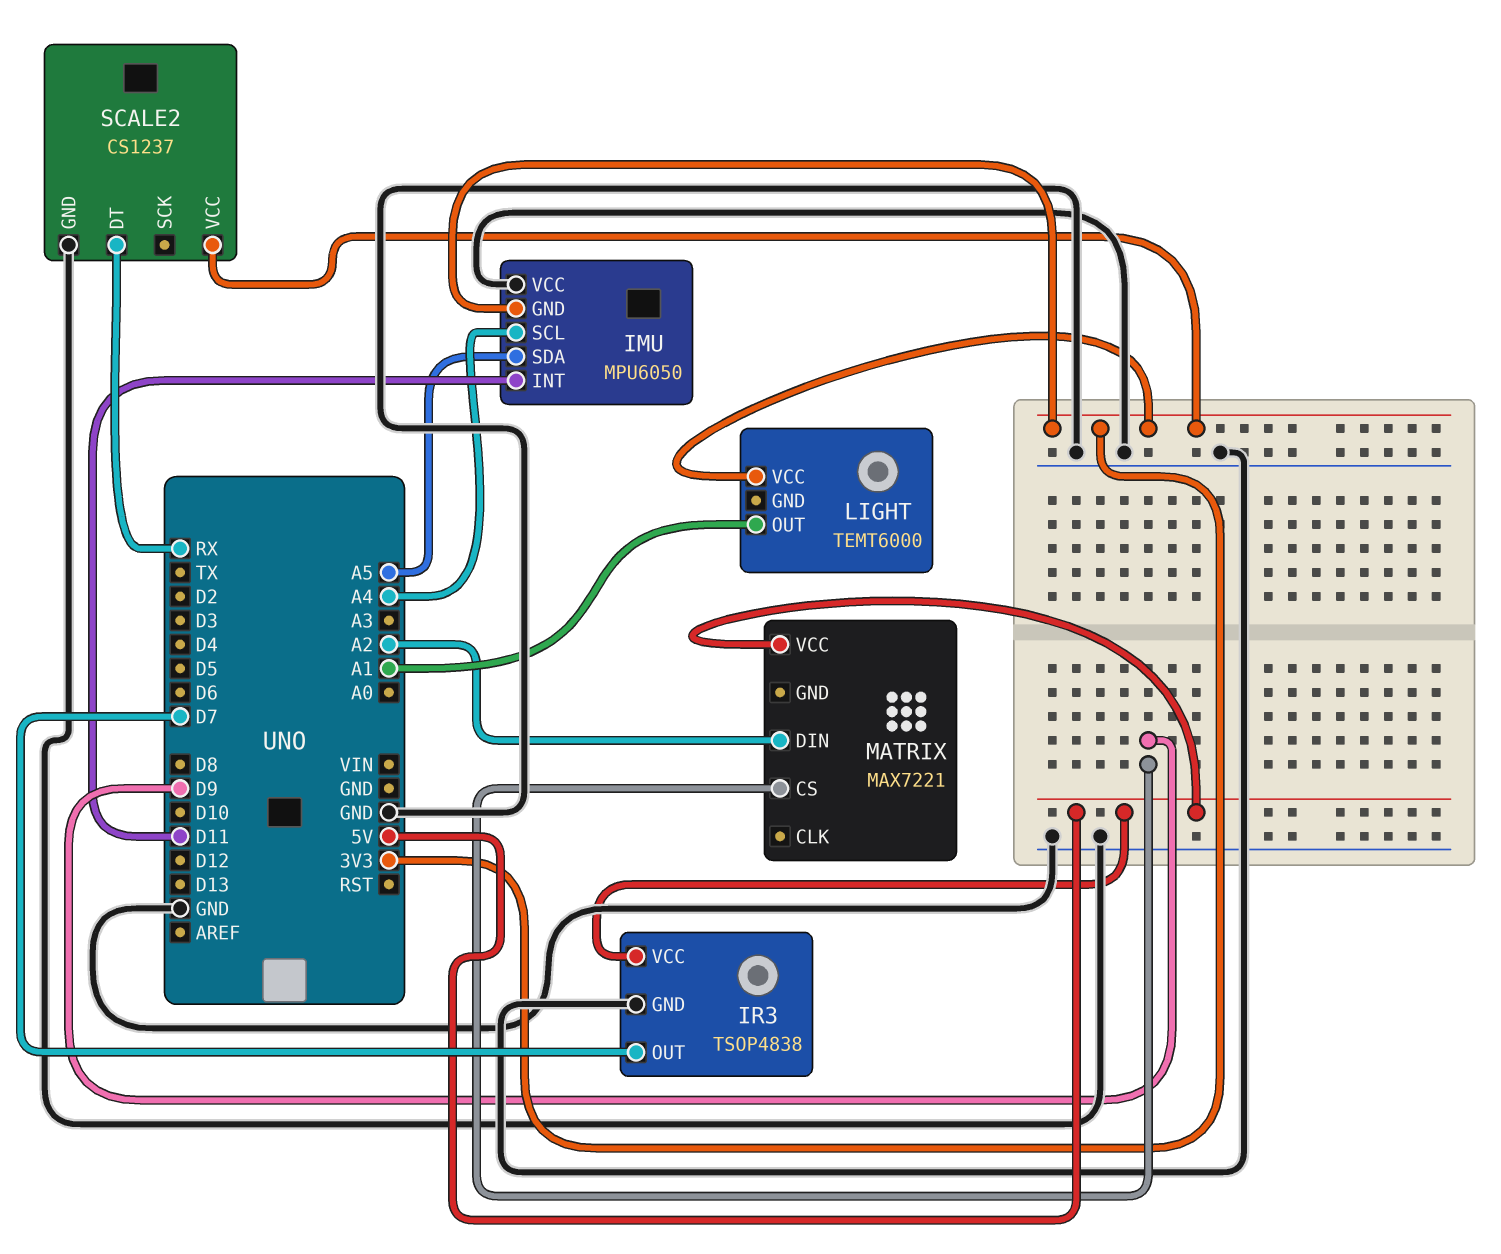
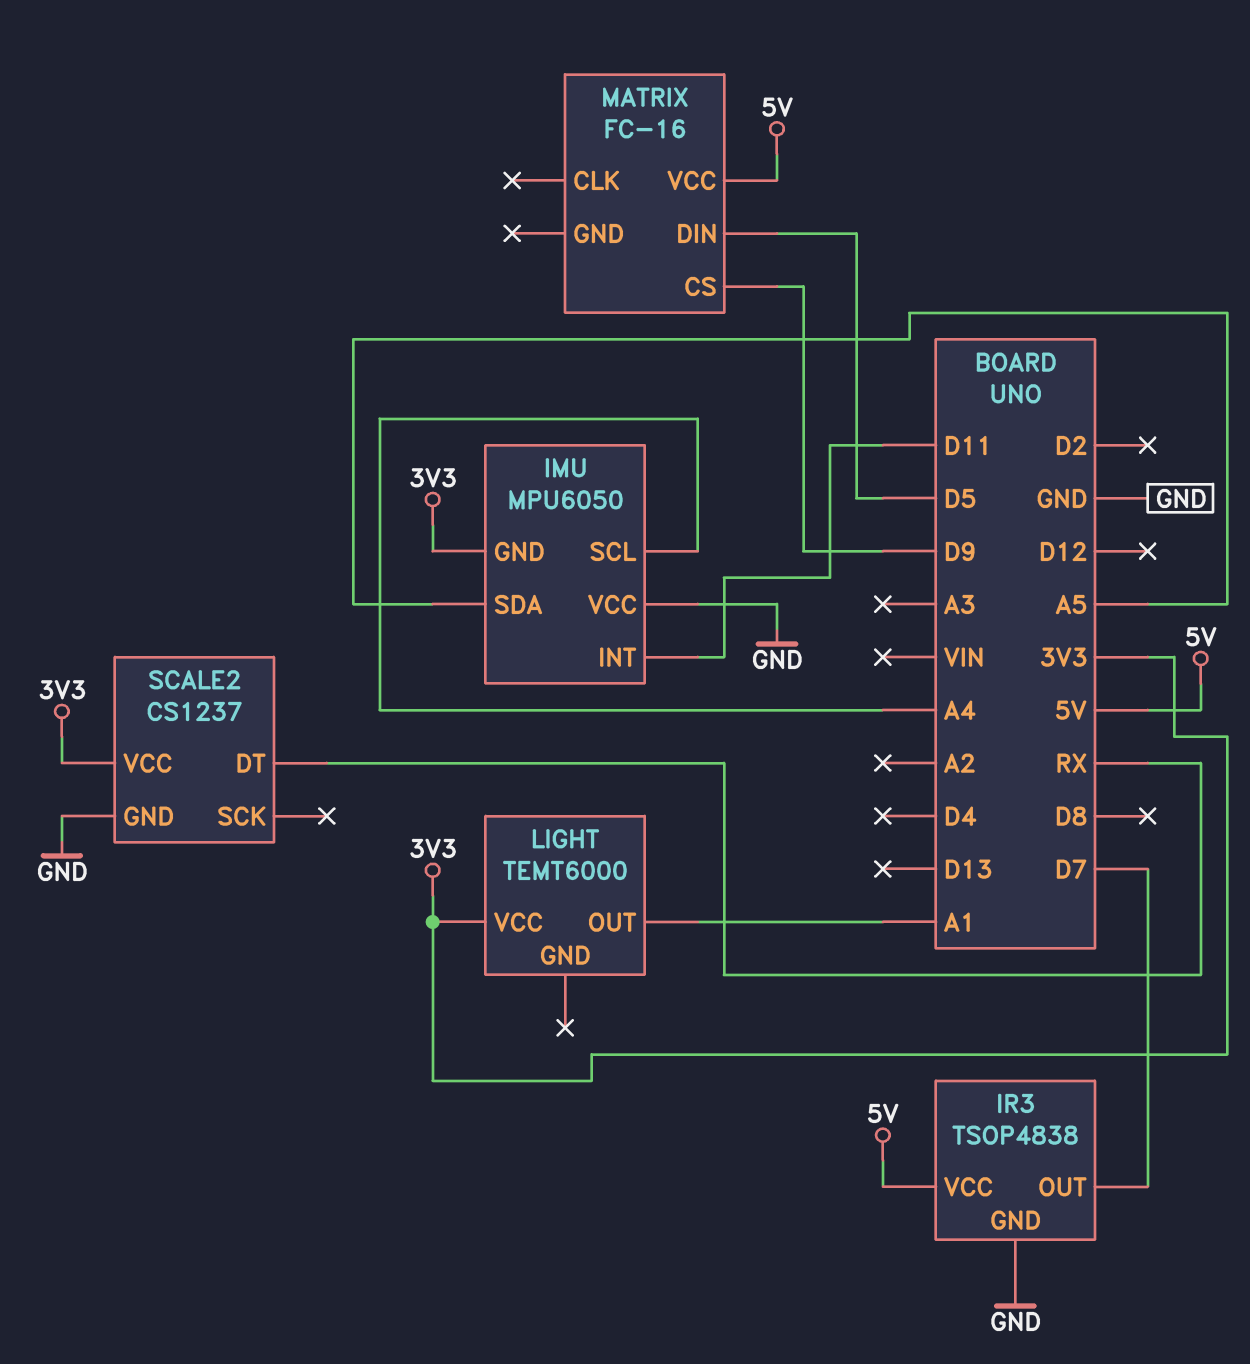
MATRIX: MAX7221 -> FC-16
MATRIX pin DIN: A2 -> D5

